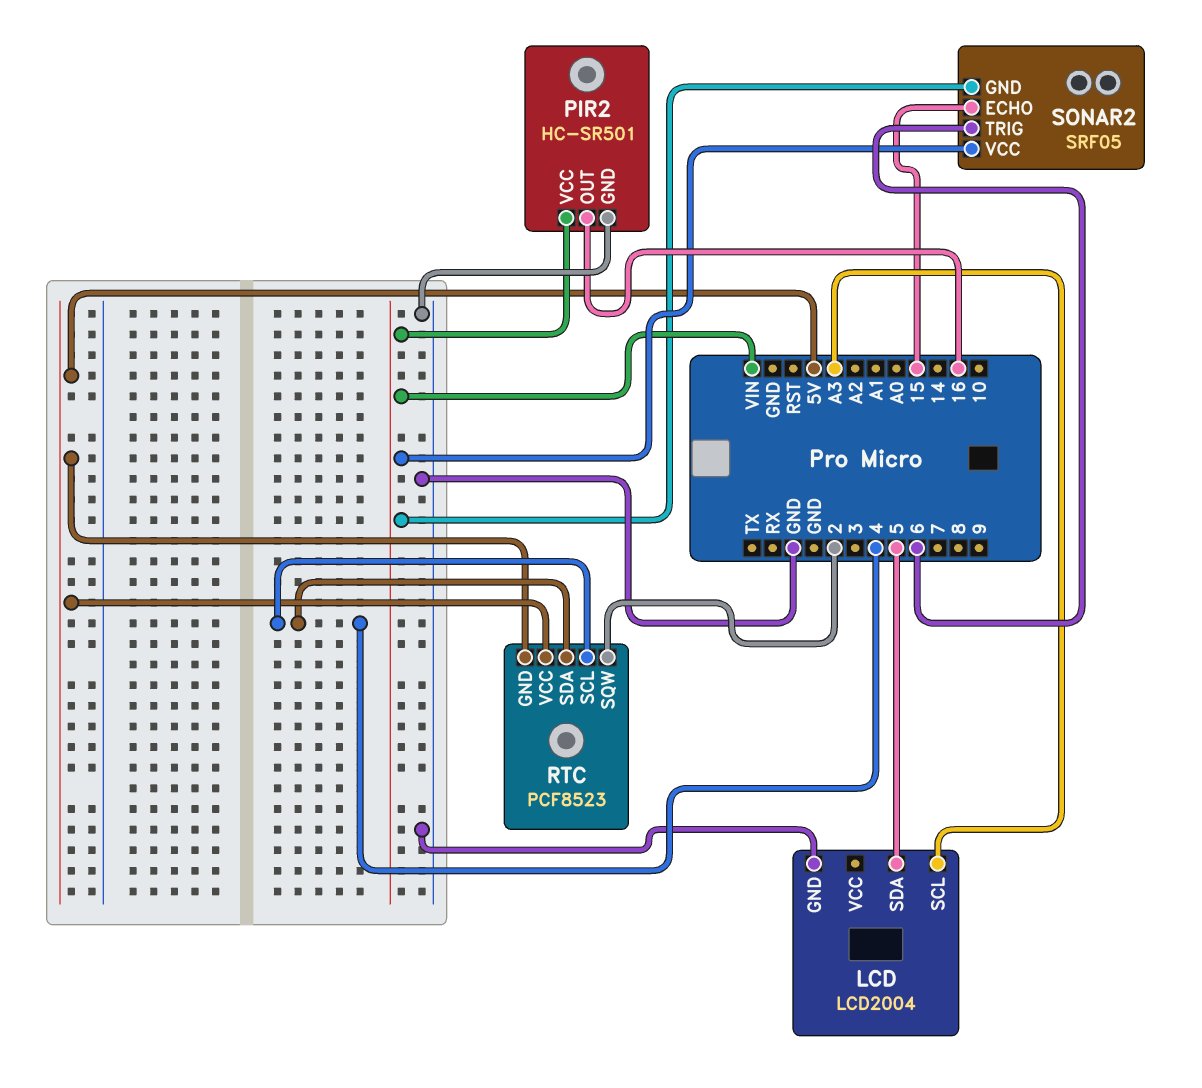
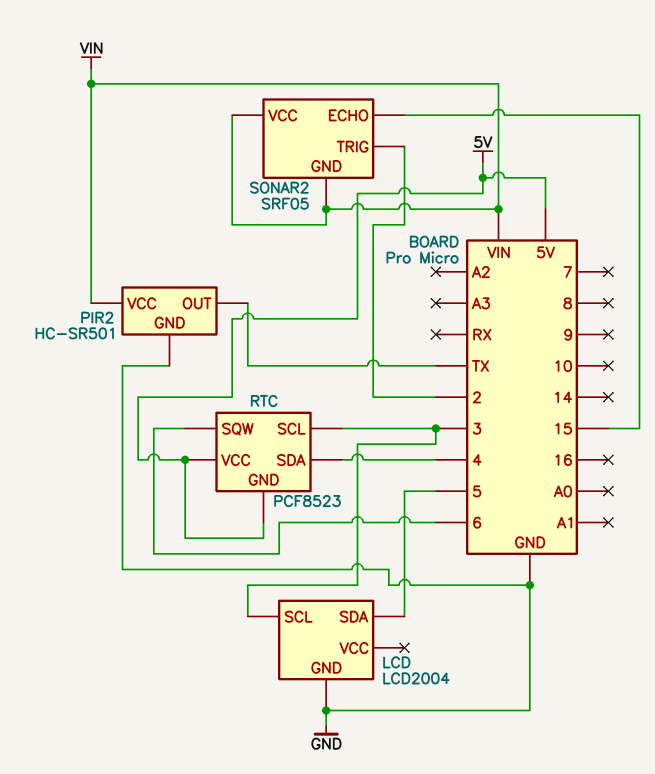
LCD pin SCL: A3 -> 3
PIR2 pin OUT: 16 -> TX
RTC pin SCL: 4 -> 3
RTC pin SQW: 2 -> 6
SONAR2 pin TRIG: 6 -> 2

